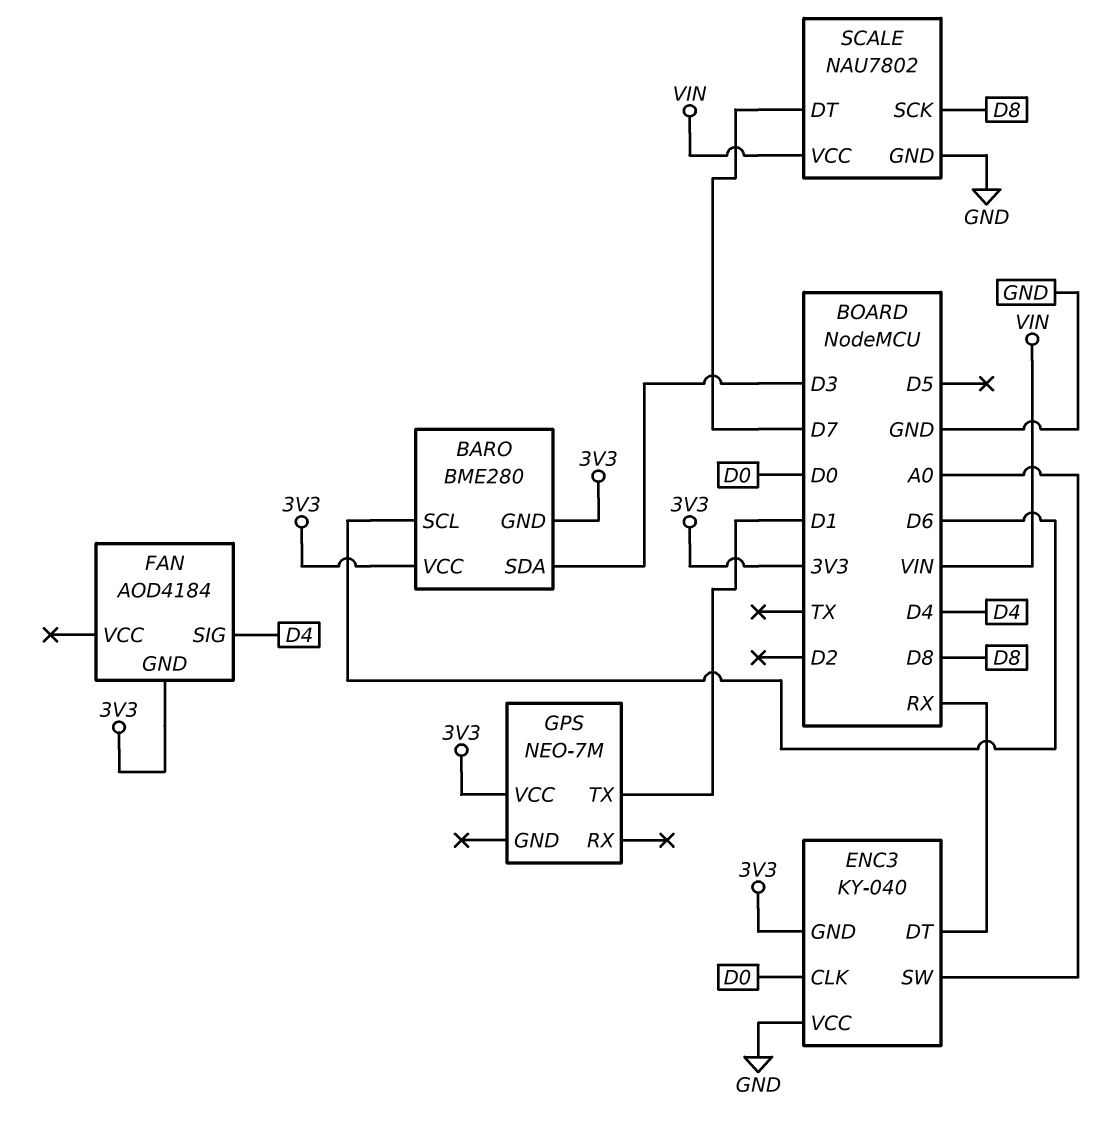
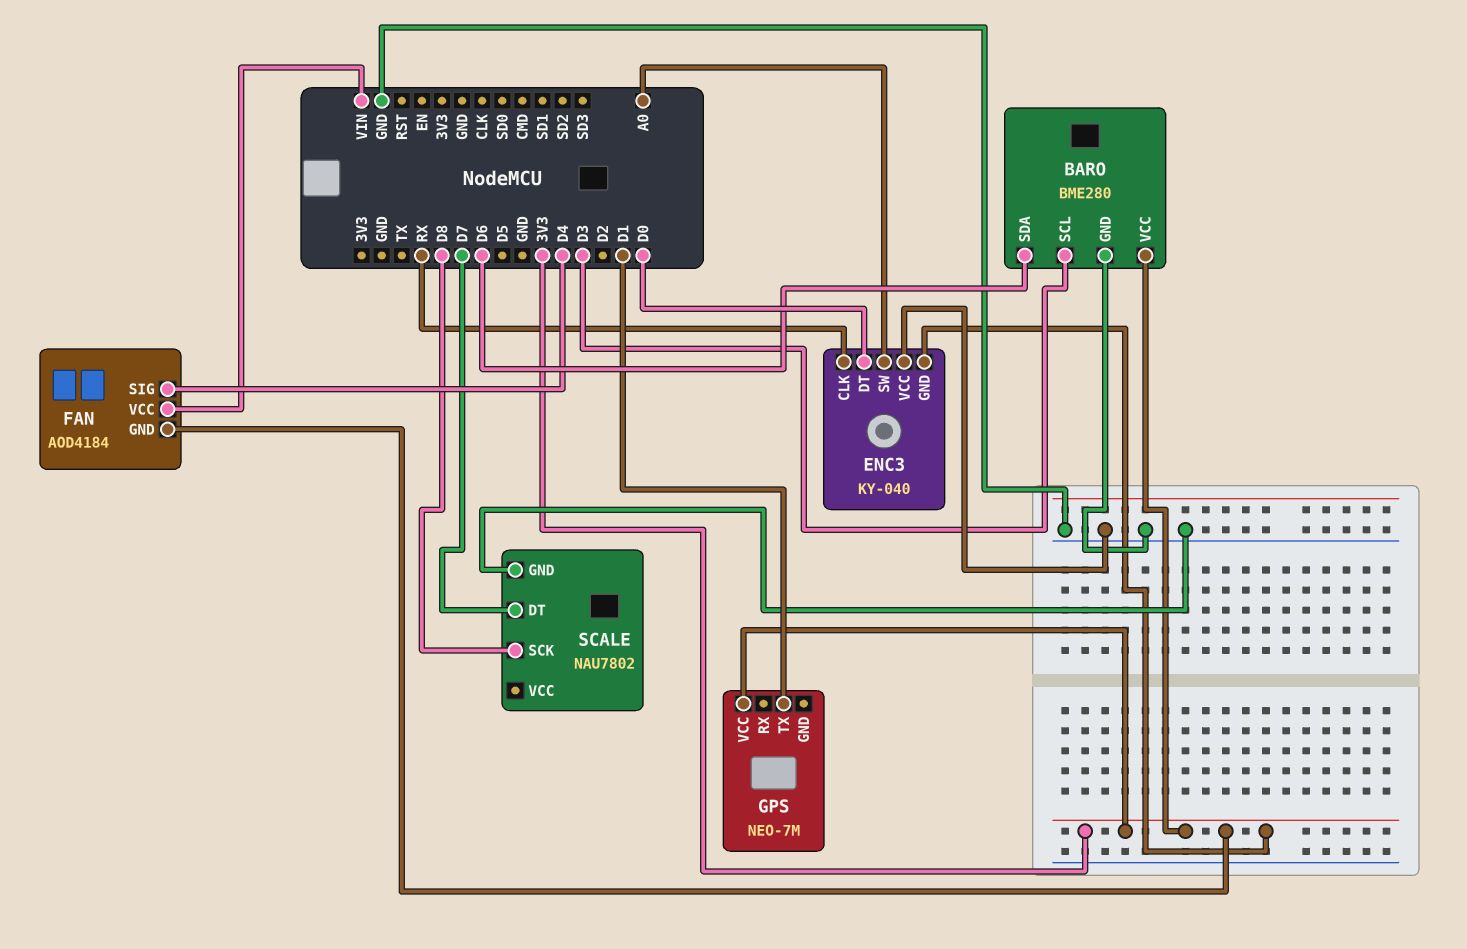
BARO pin GND: 3V3 -> GND
BARO pin SCL: D6 -> D3
BARO pin SDA: D3 -> D6
ENC3 pin CLK: D0 -> RX
ENC3 pin DT: RX -> D0
FAN pin VCC: none -> VIN
SCALE pin VCC: VIN -> none

